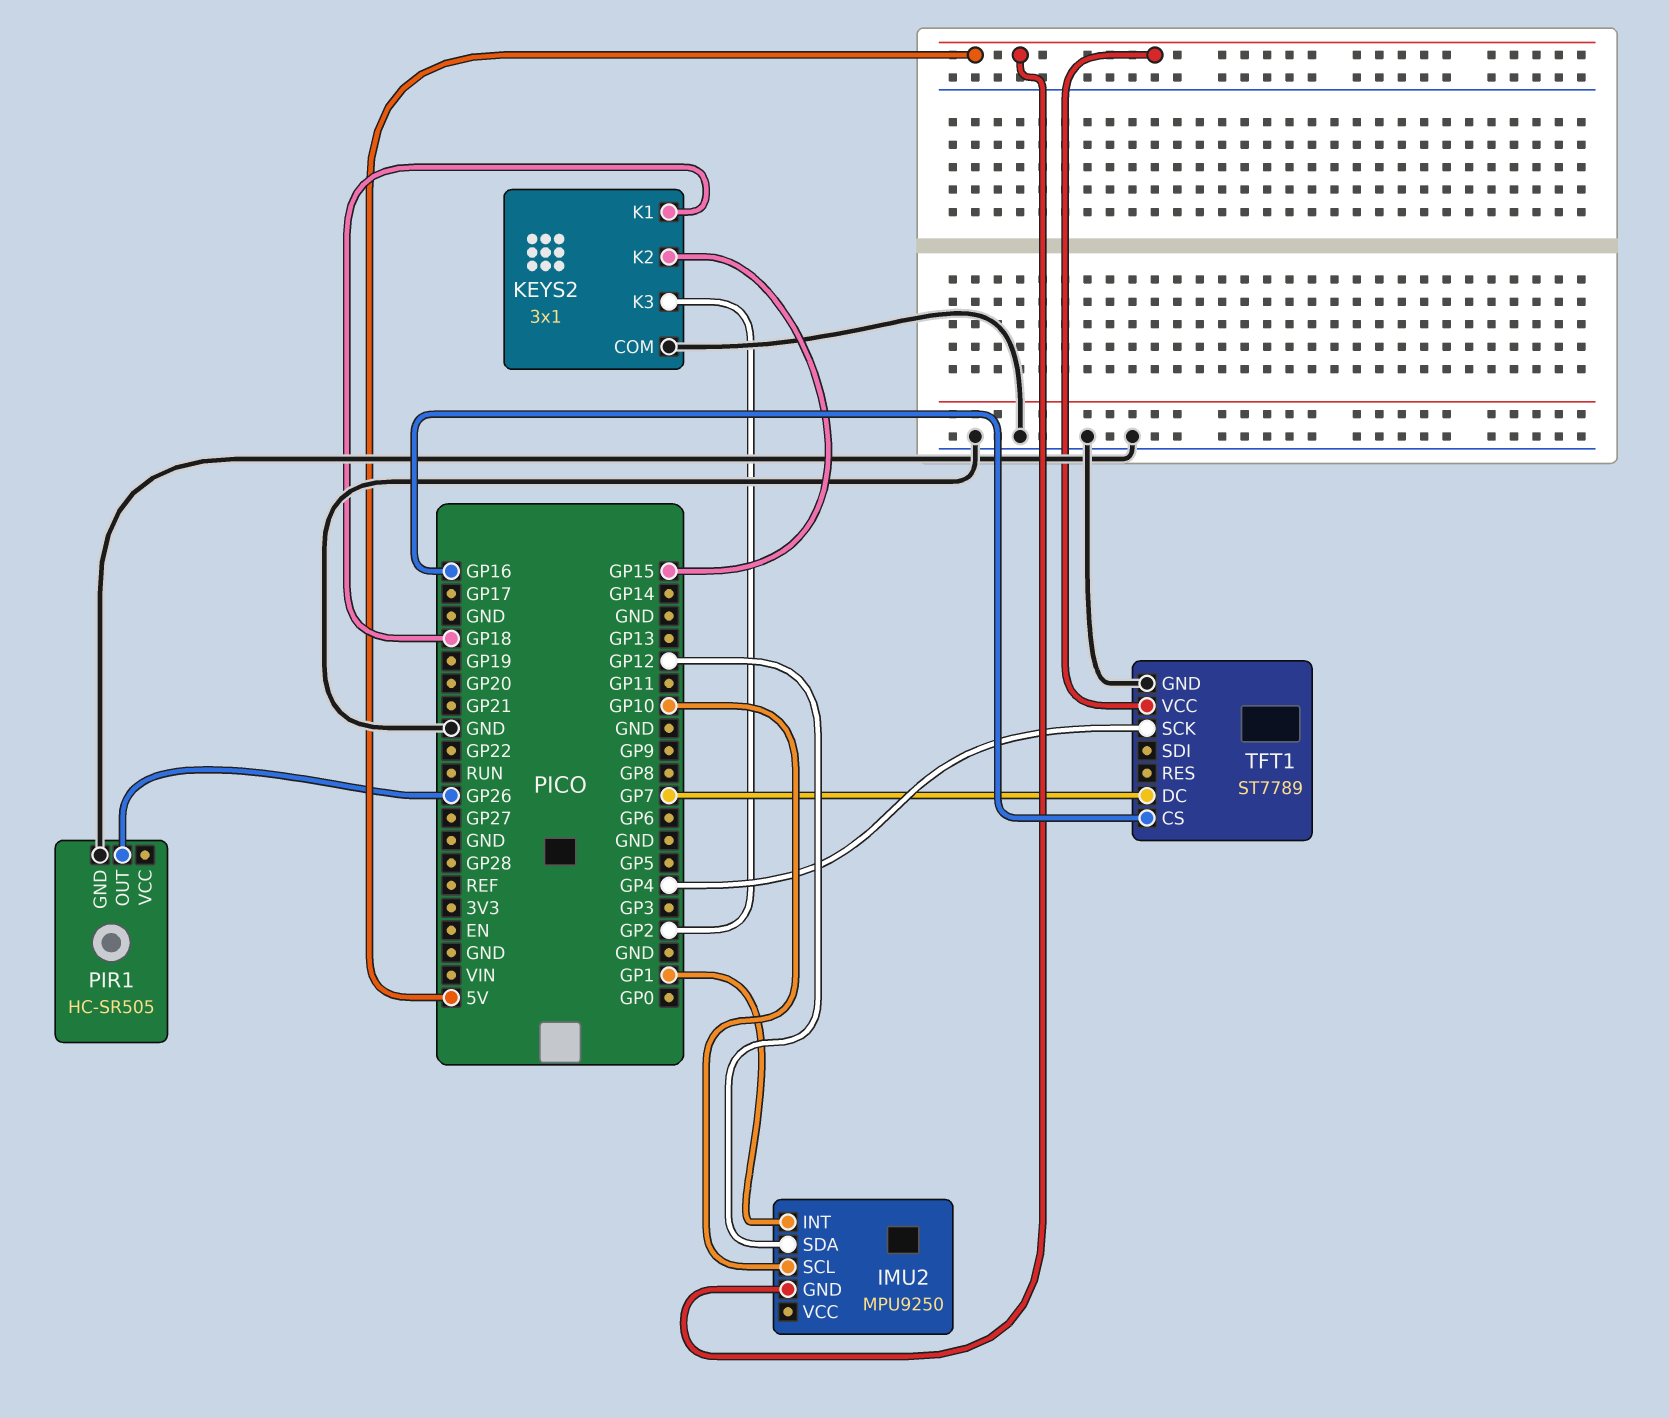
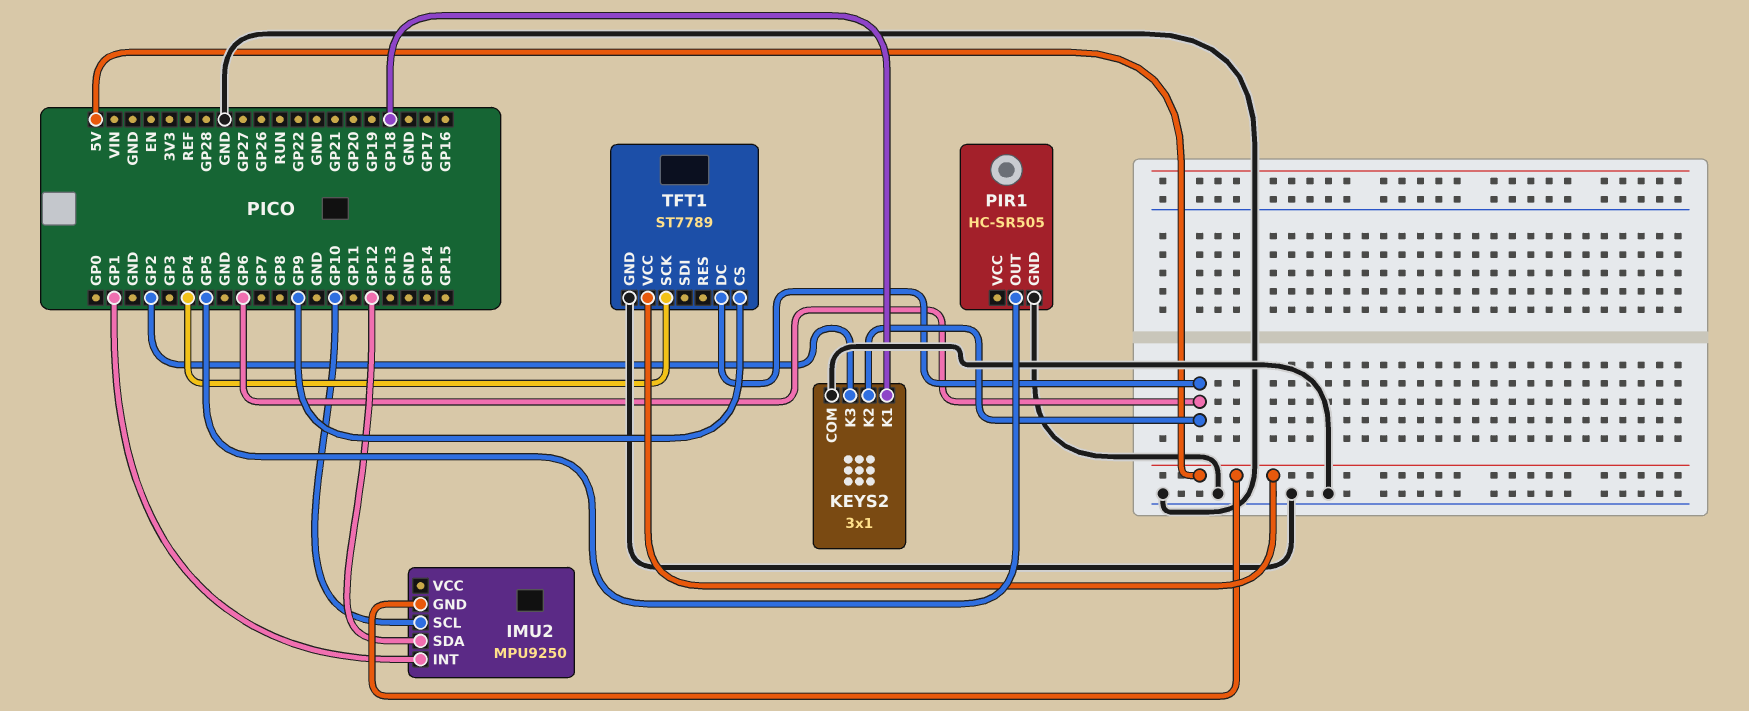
KEYS2 pin K2: GP15 -> GP6
PIR1 pin OUT: GP26 -> GP5
TFT1 pin CS: GP16 -> GP9
TFT1 pin DC: GP7 -> GP6

